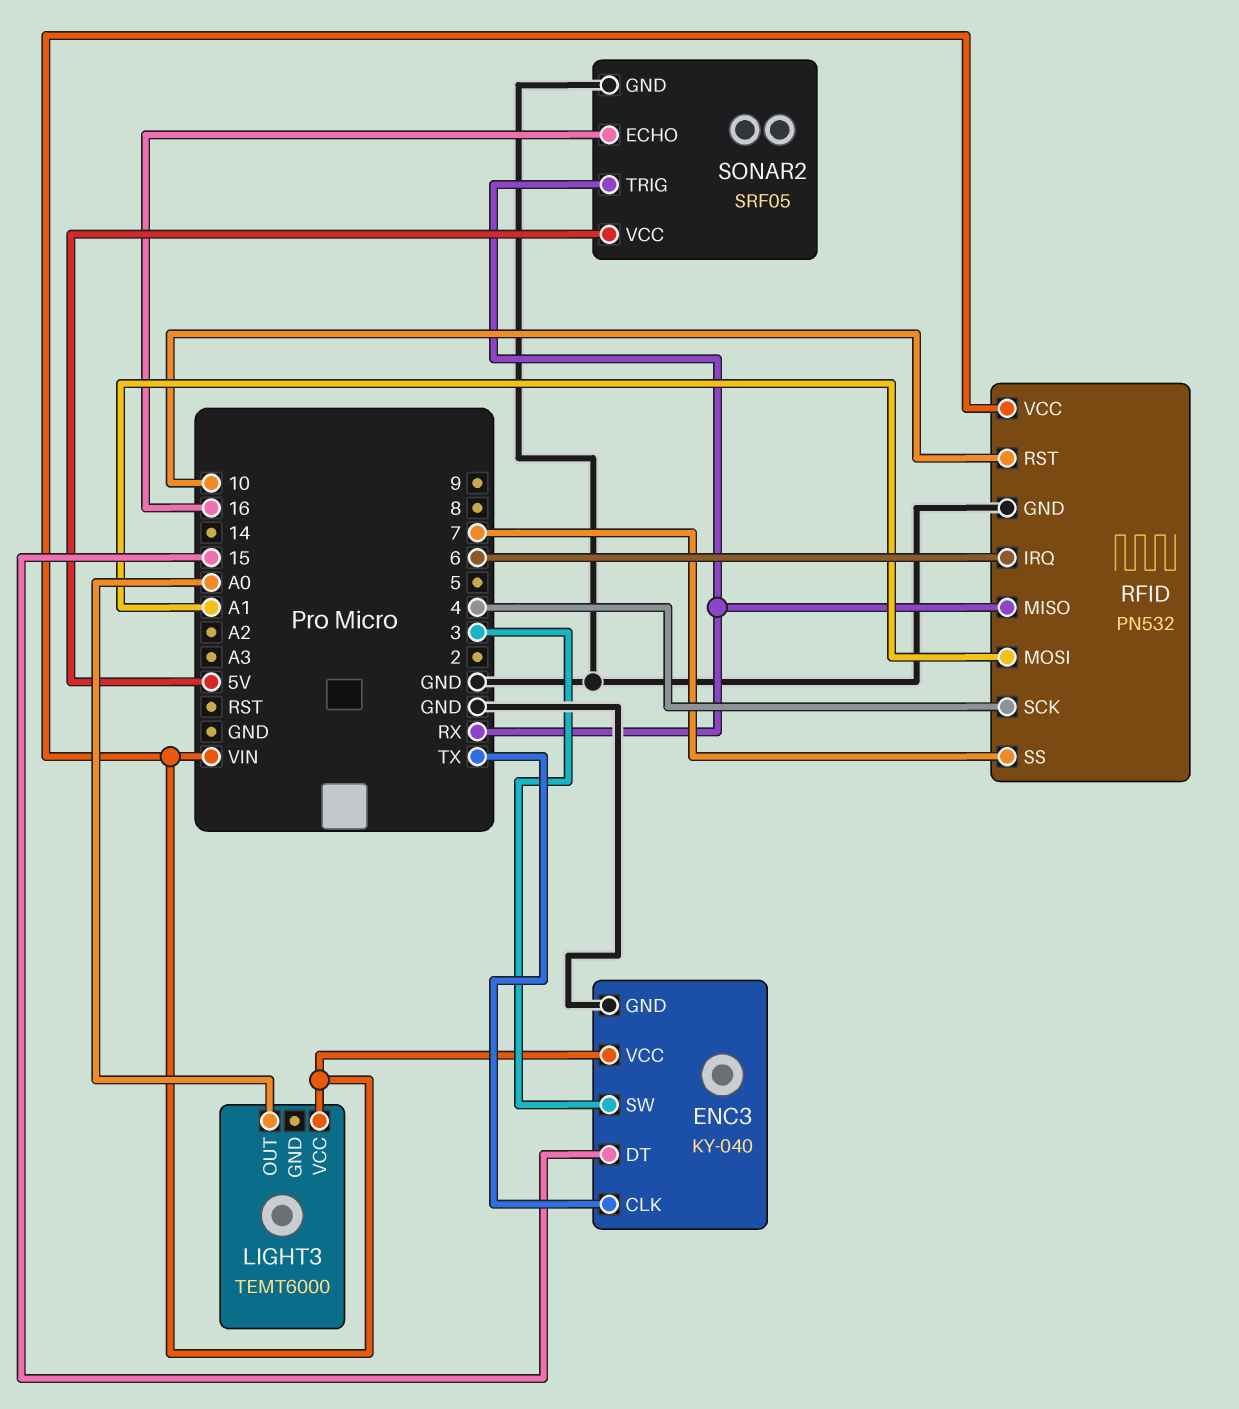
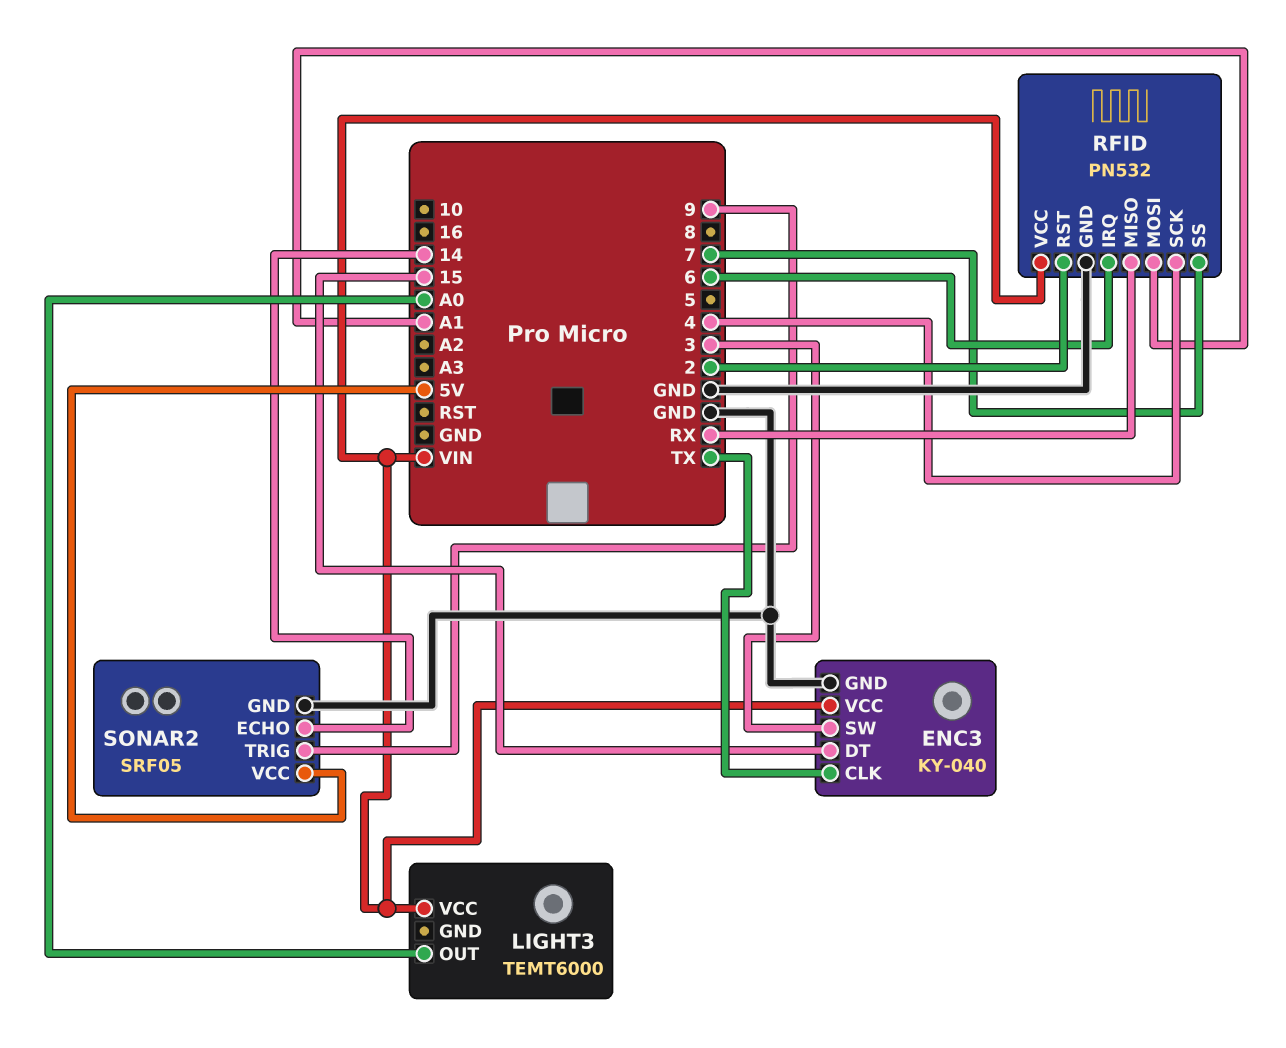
RFID pin RST: 10 -> 2
SONAR2 pin ECHO: 16 -> 14
SONAR2 pin TRIG: RX -> 9

